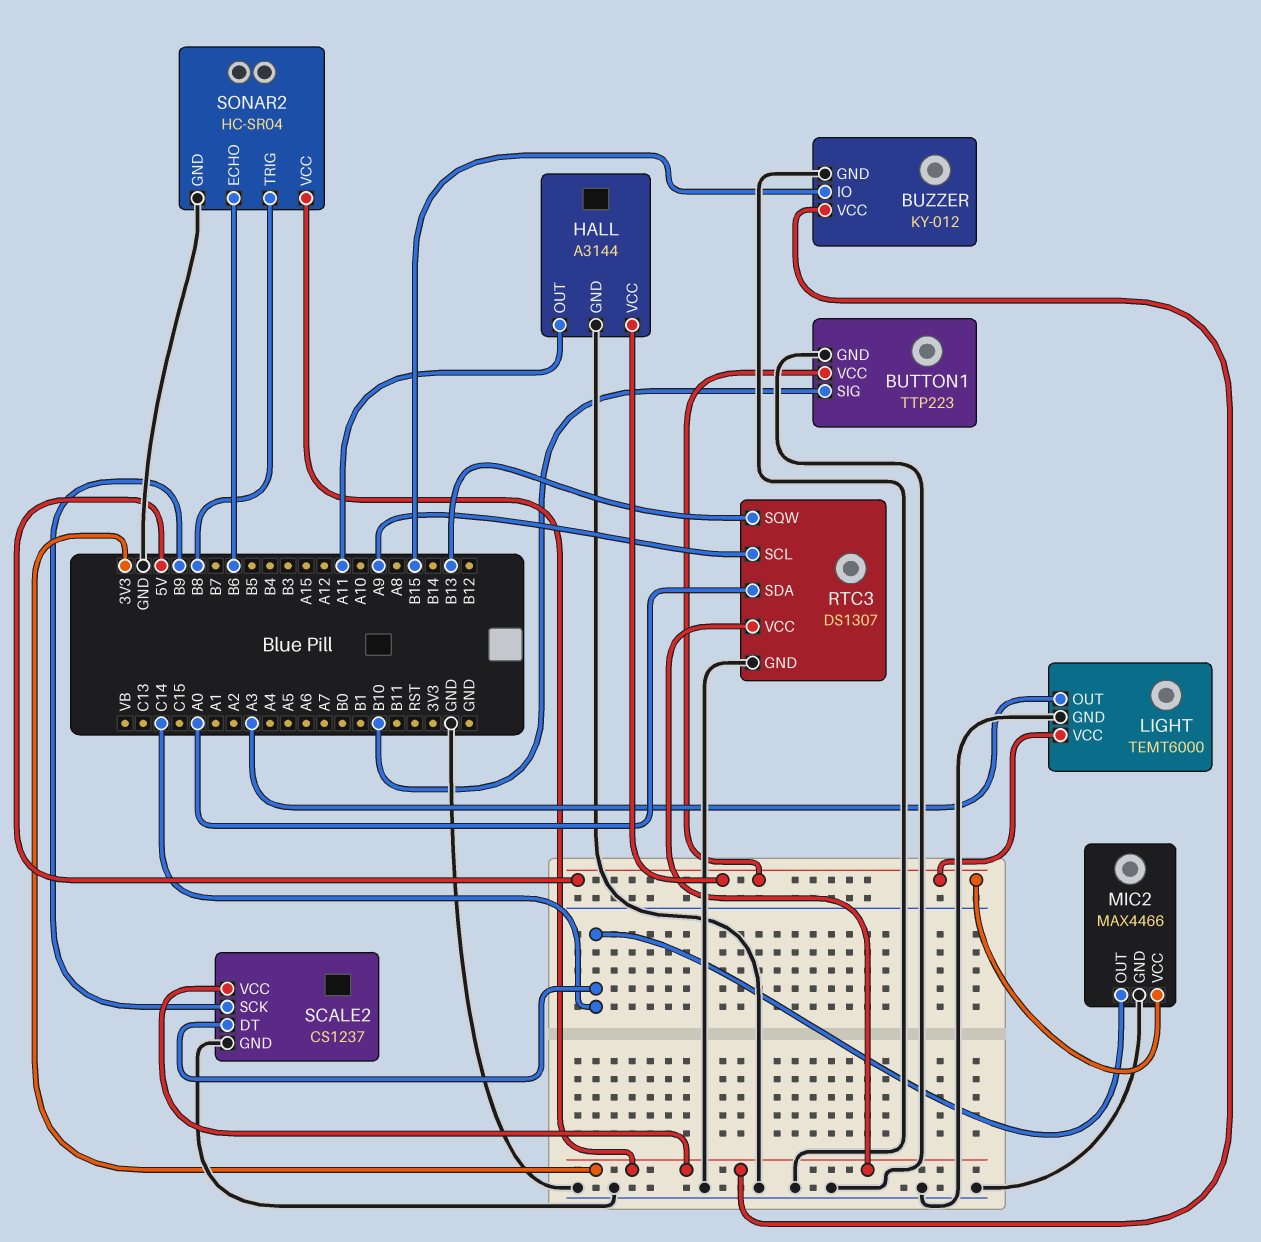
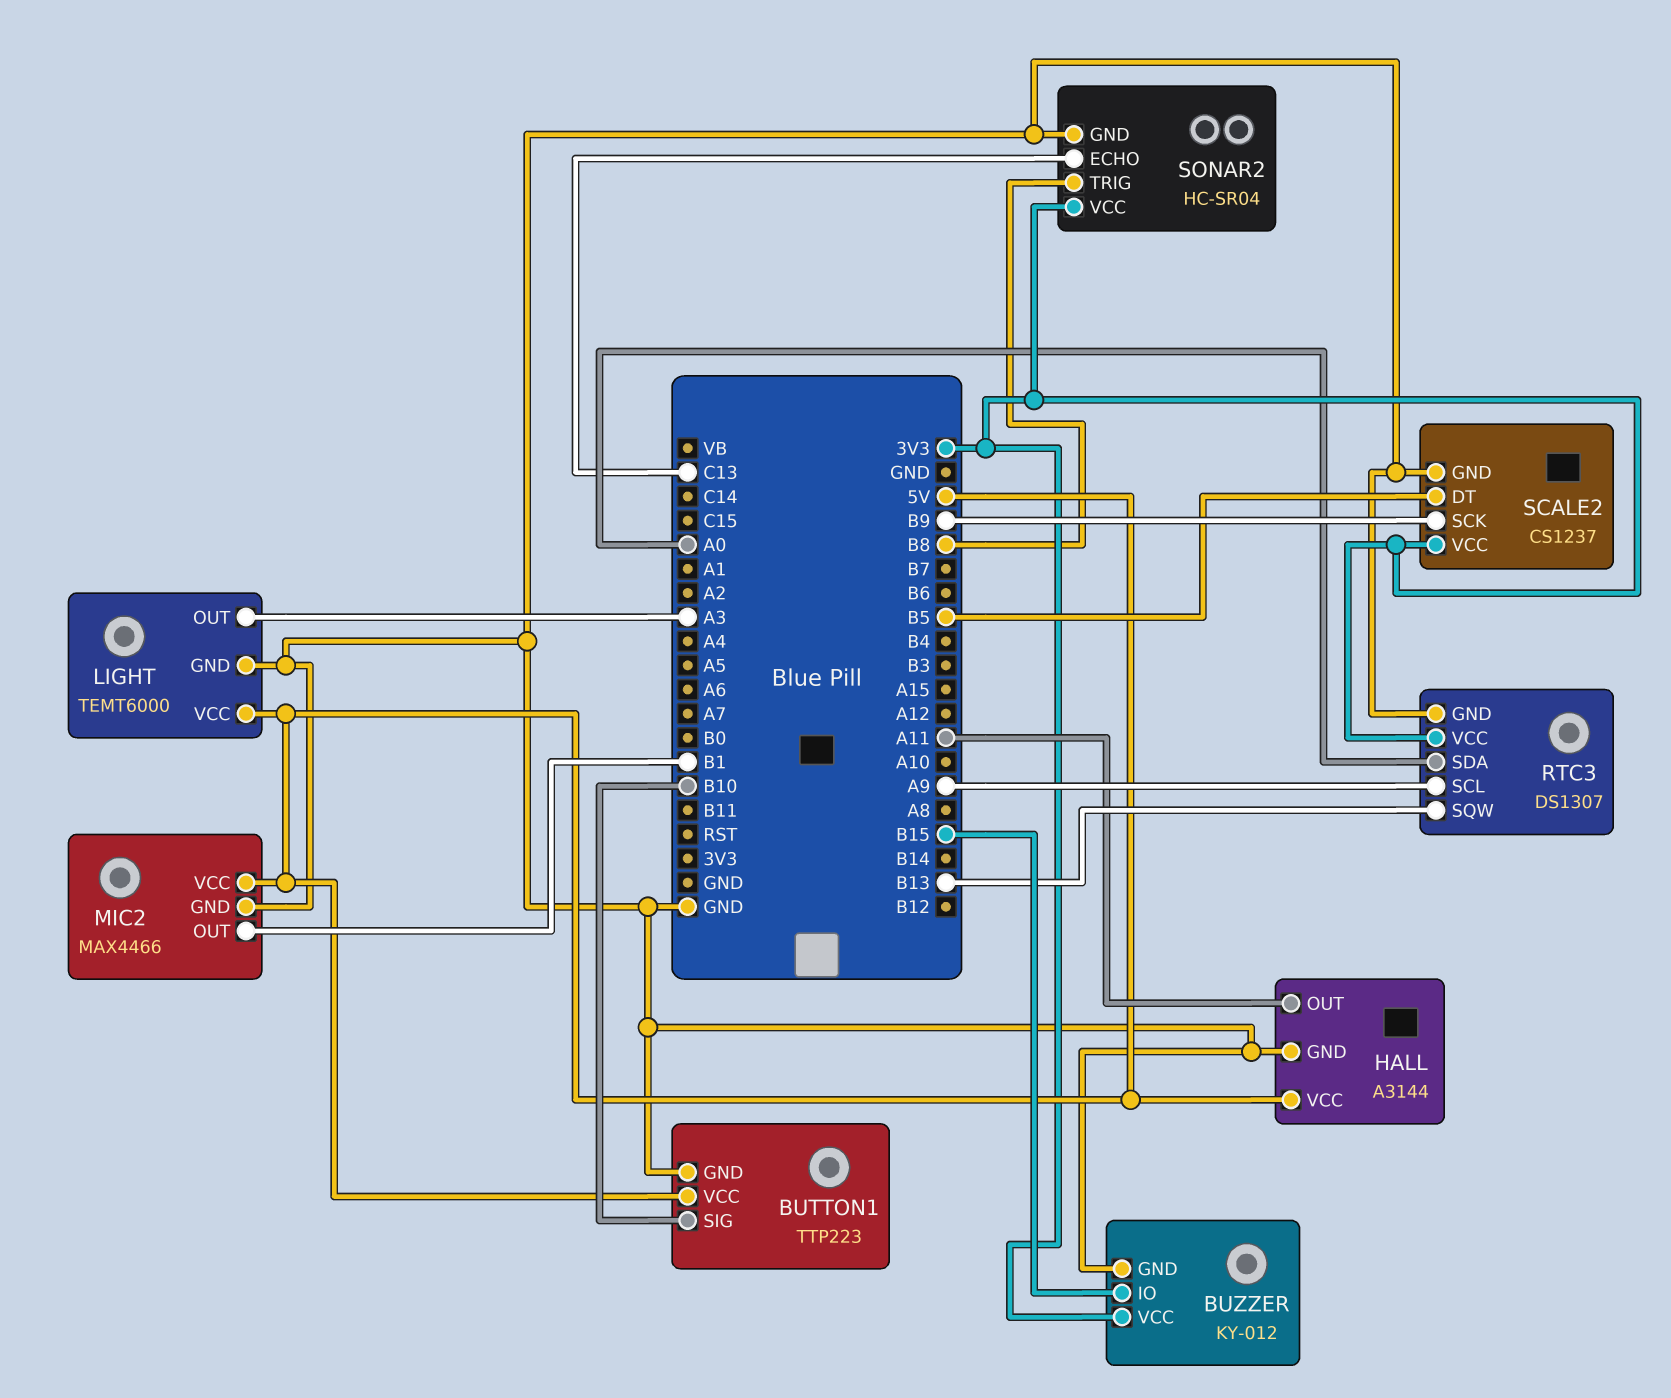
MIC2 pin OUT: C14 -> B1
SCALE2 pin DT: C14 -> B5
SONAR2 pin ECHO: B6 -> C13

